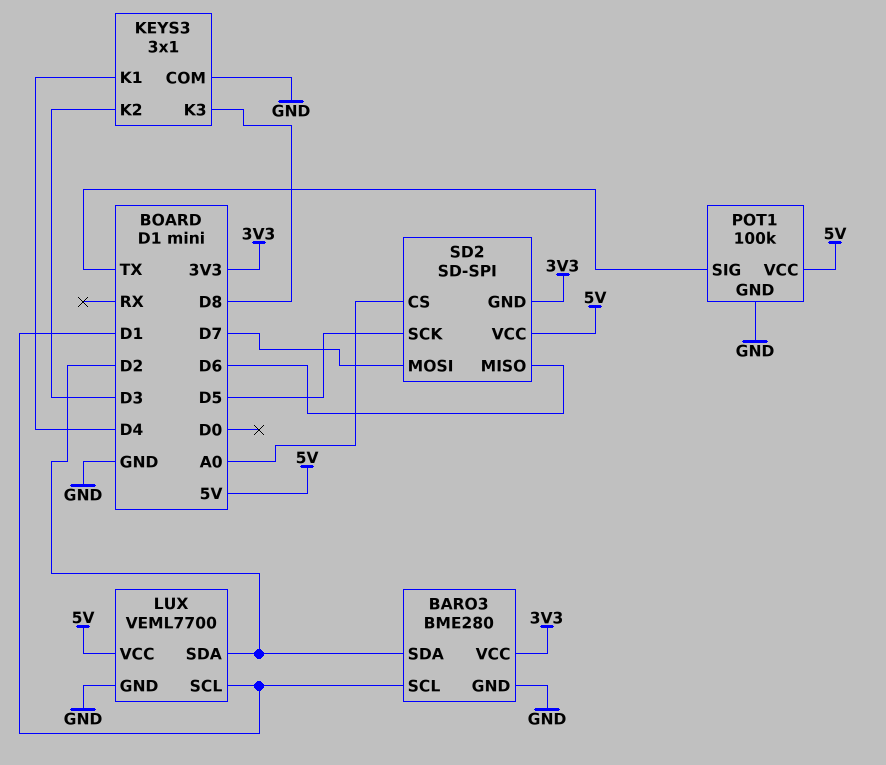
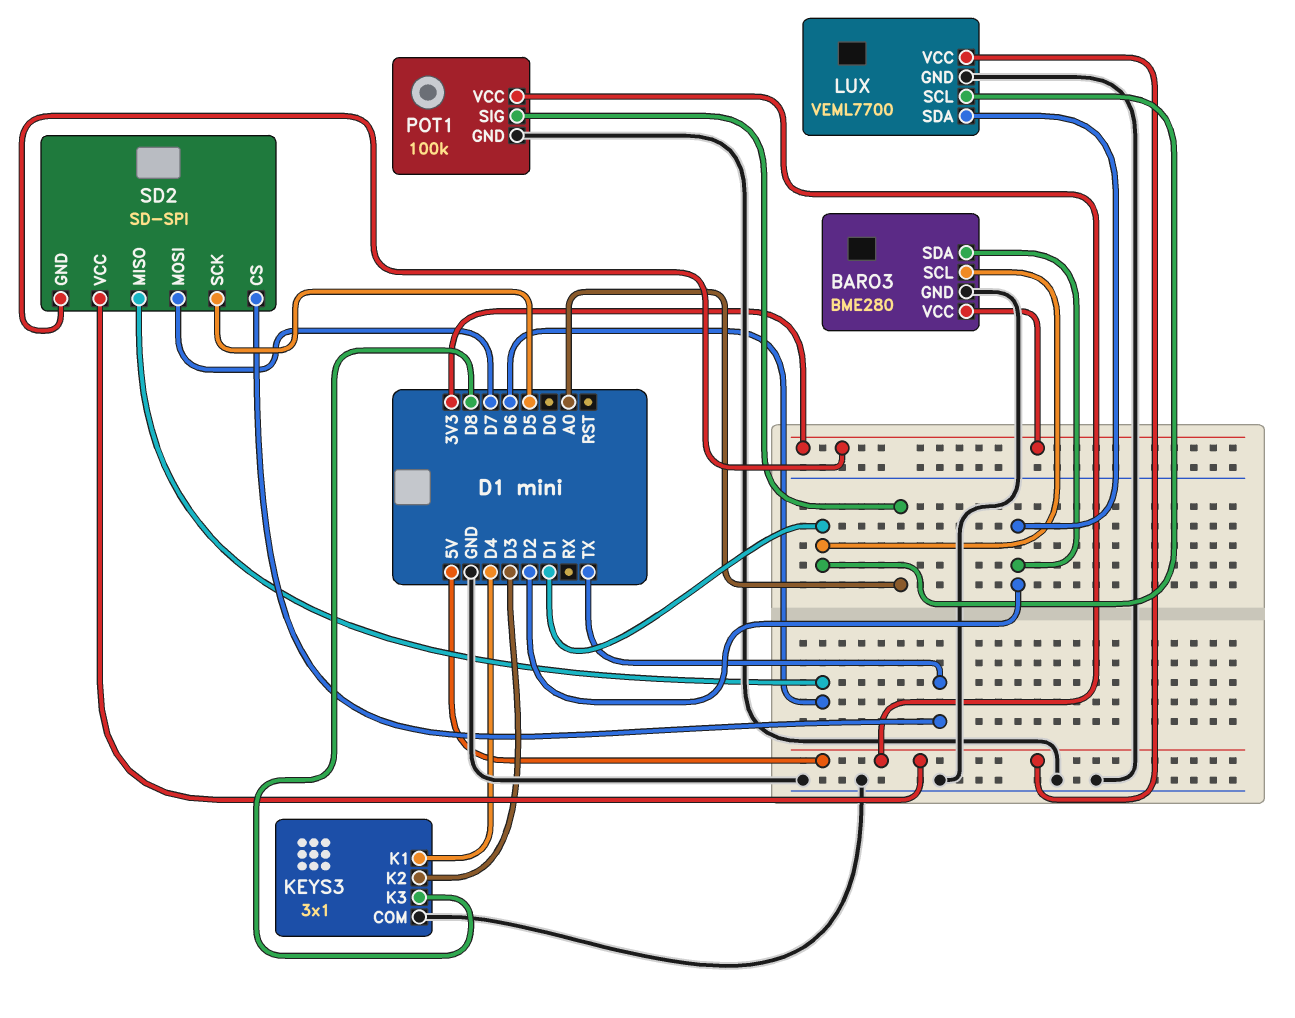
POT1 pin SIG: TX -> A0
SD2 pin CS: A0 -> TX

